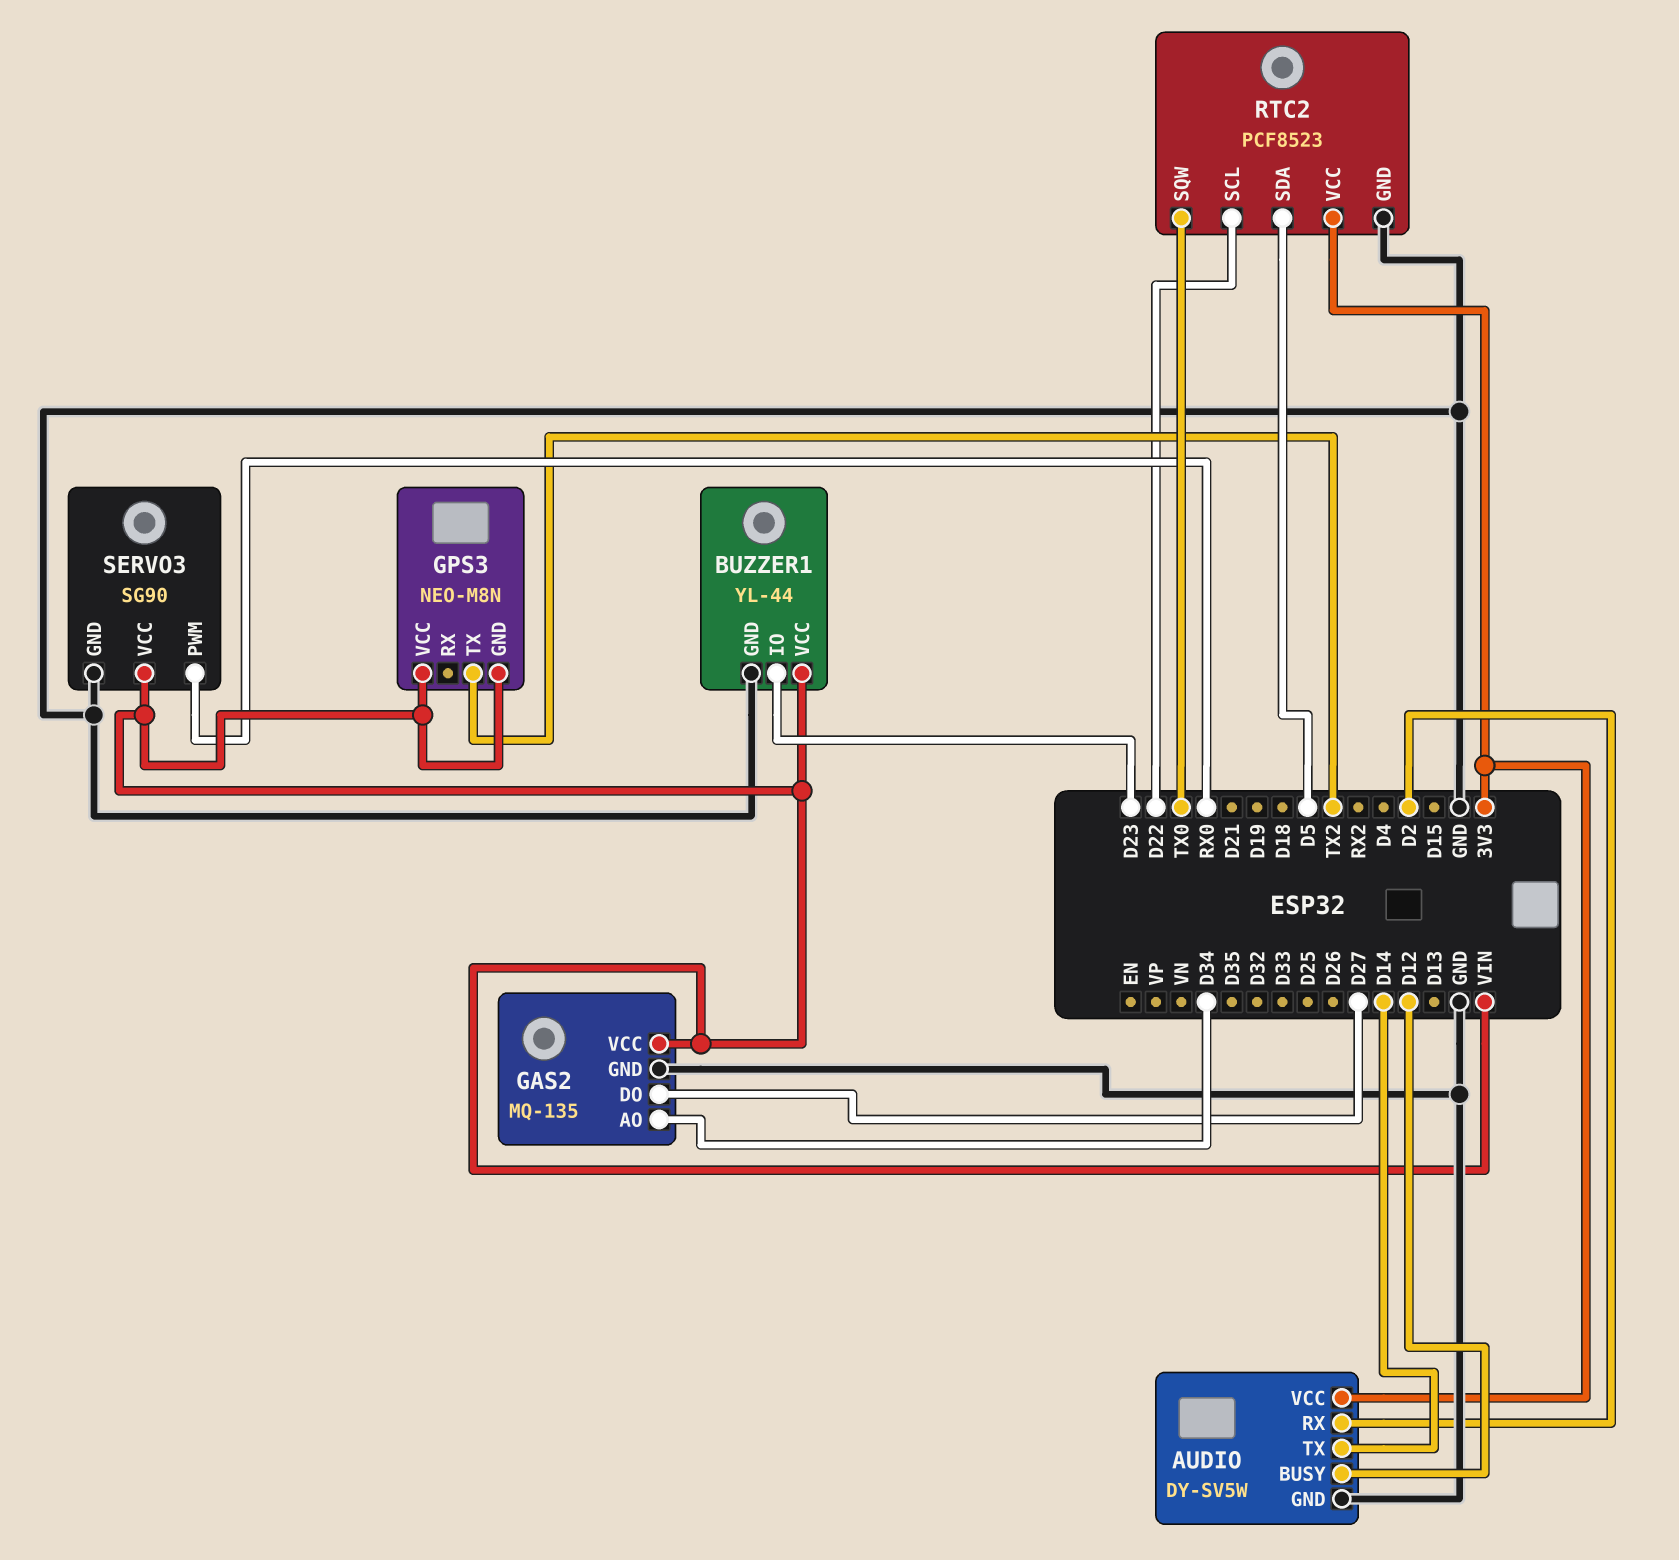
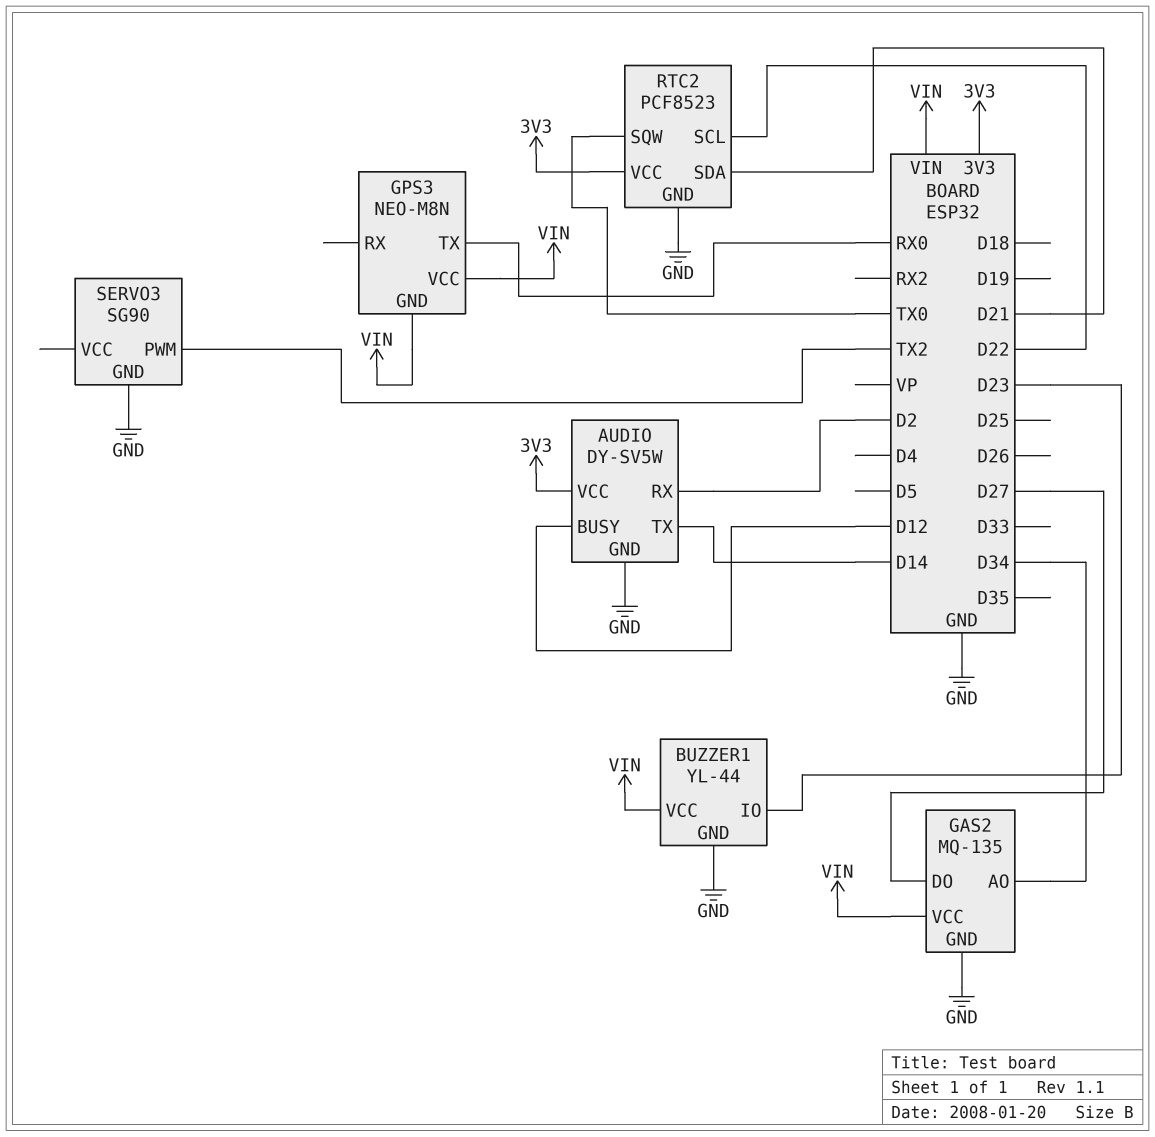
GPS3 pin TX: TX2 -> RX0
RTC2 pin SDA: D5 -> D21
SERVO3 pin PWM: RX0 -> TX2
SERVO3 pin VCC: VIN -> none

